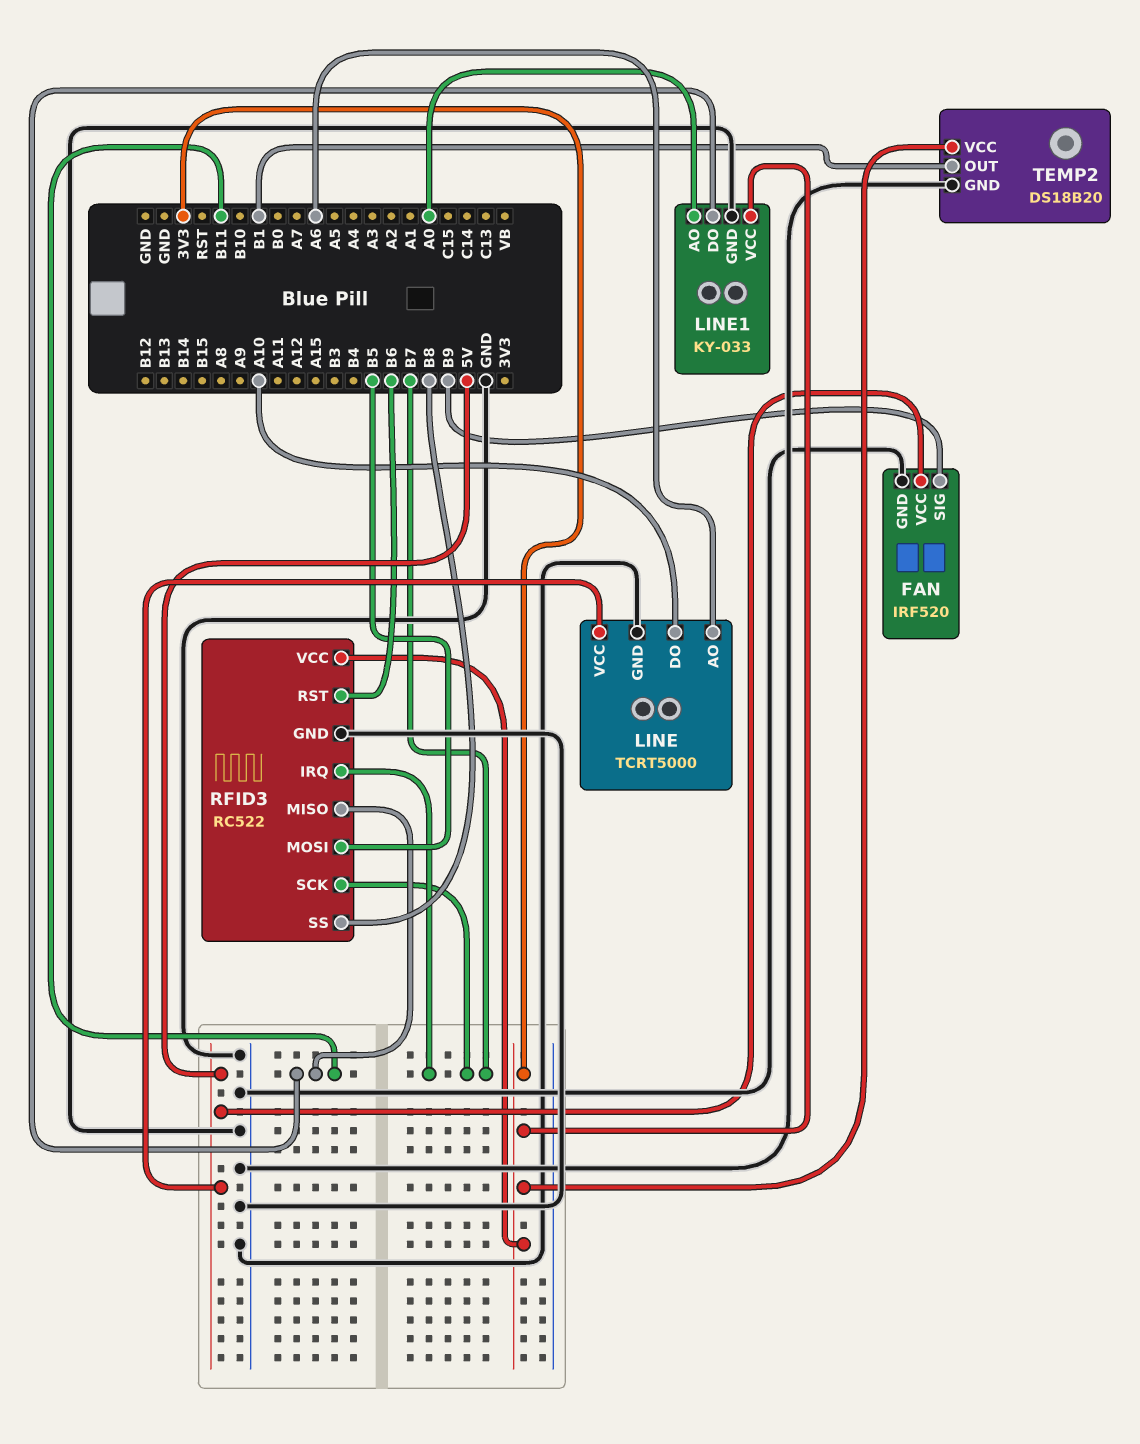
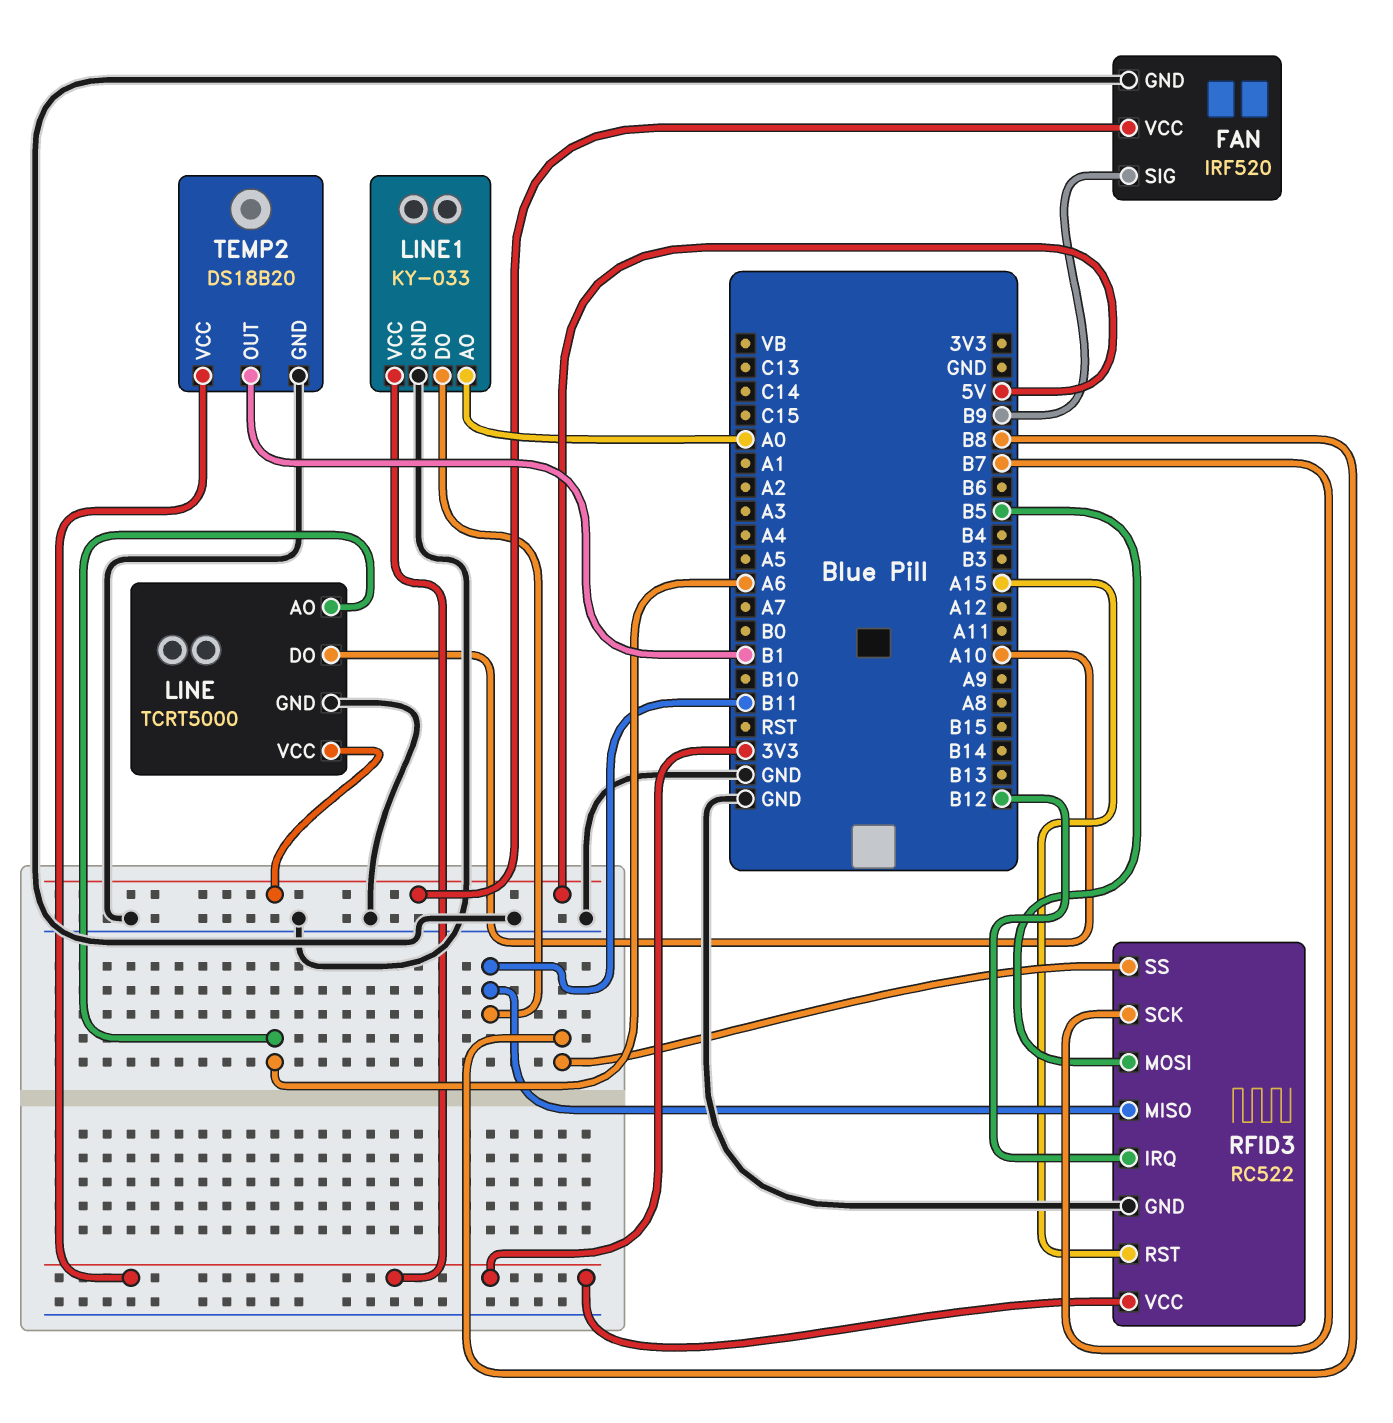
RFID3 pin IRQ: B7 -> B12
RFID3 pin RST: B6 -> A15

